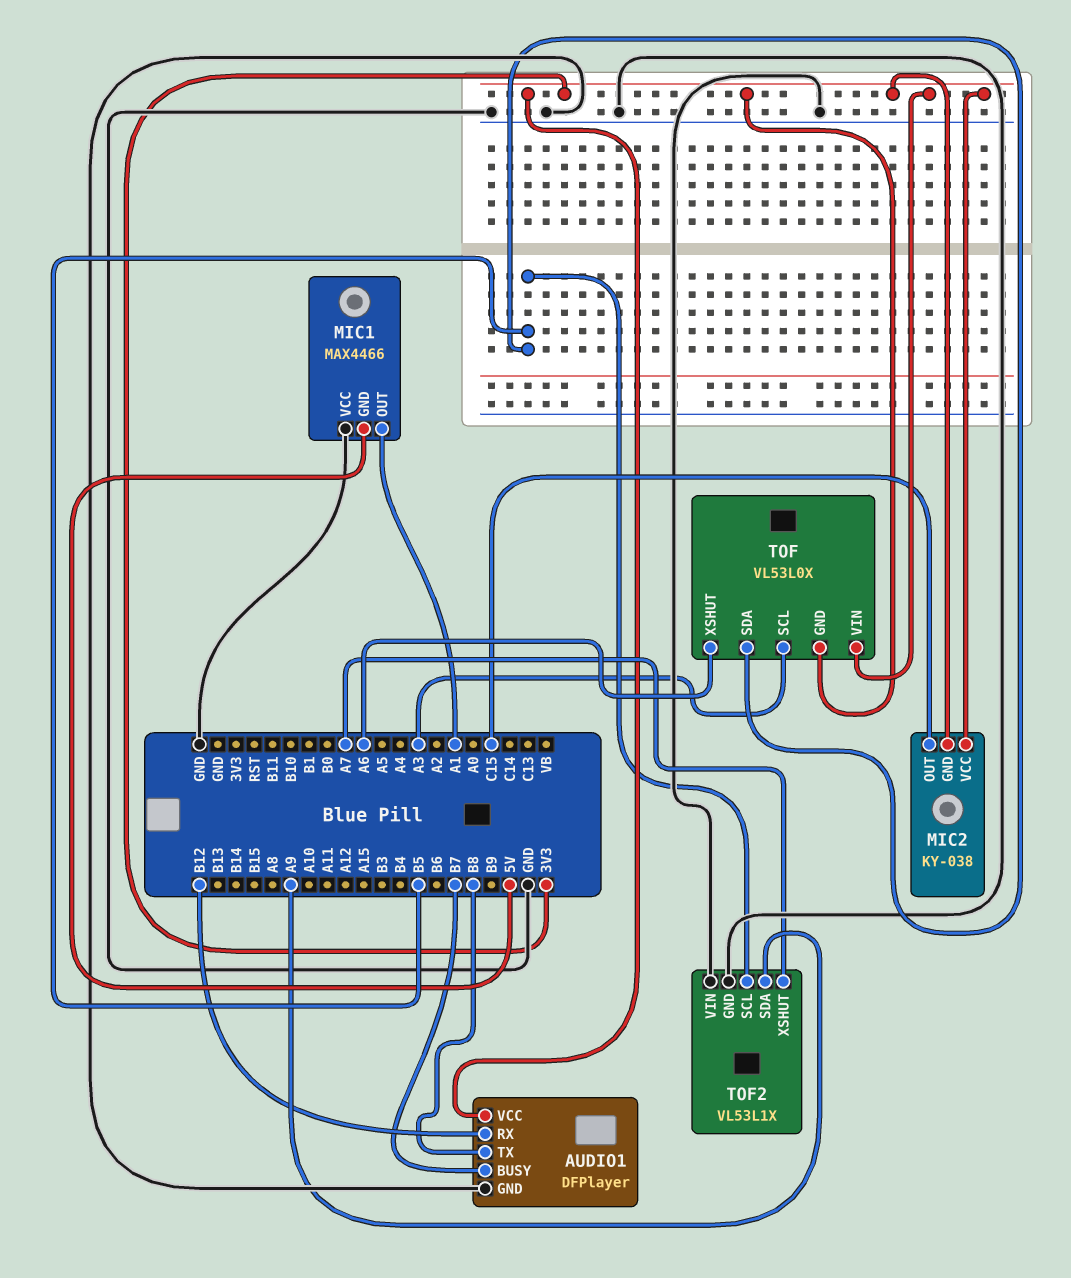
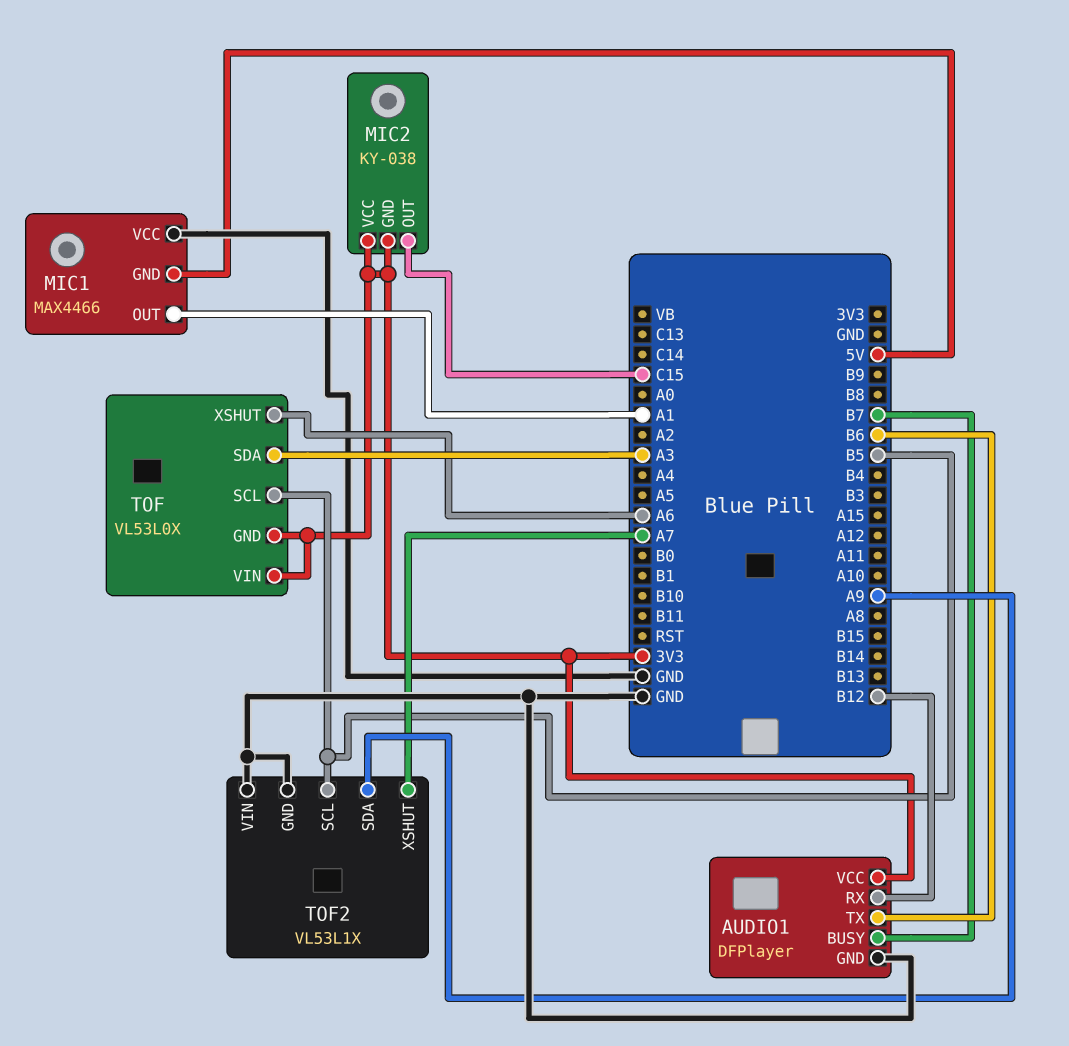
AUDIO1 pin TX: B8 -> B6
TOF pin SCL: A3 -> B5
TOF pin SDA: B5 -> A3

